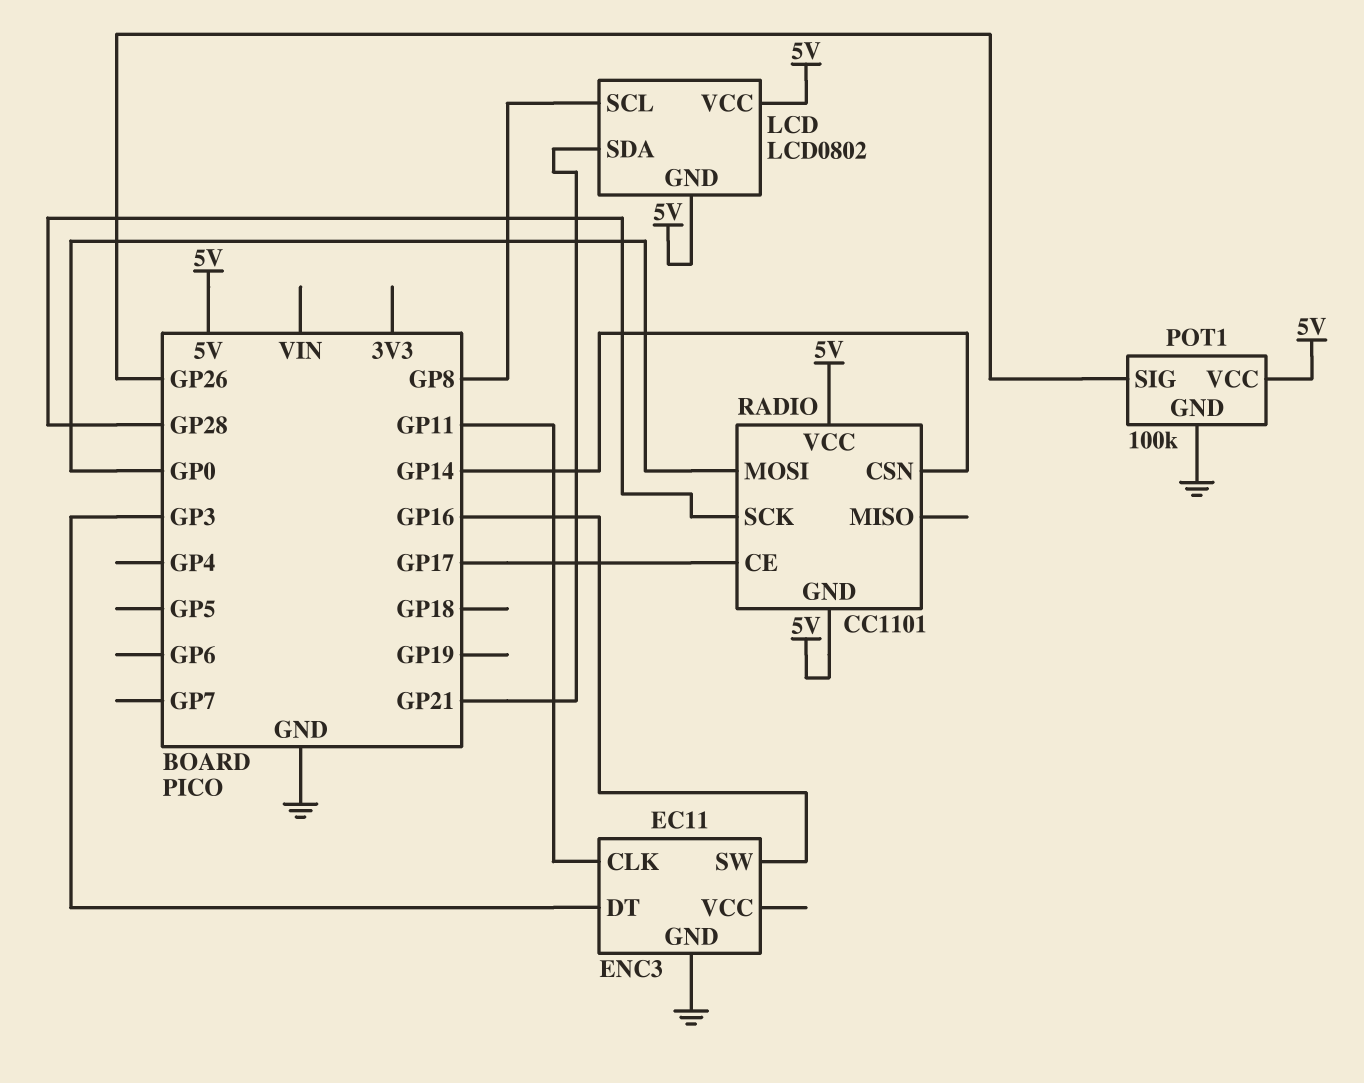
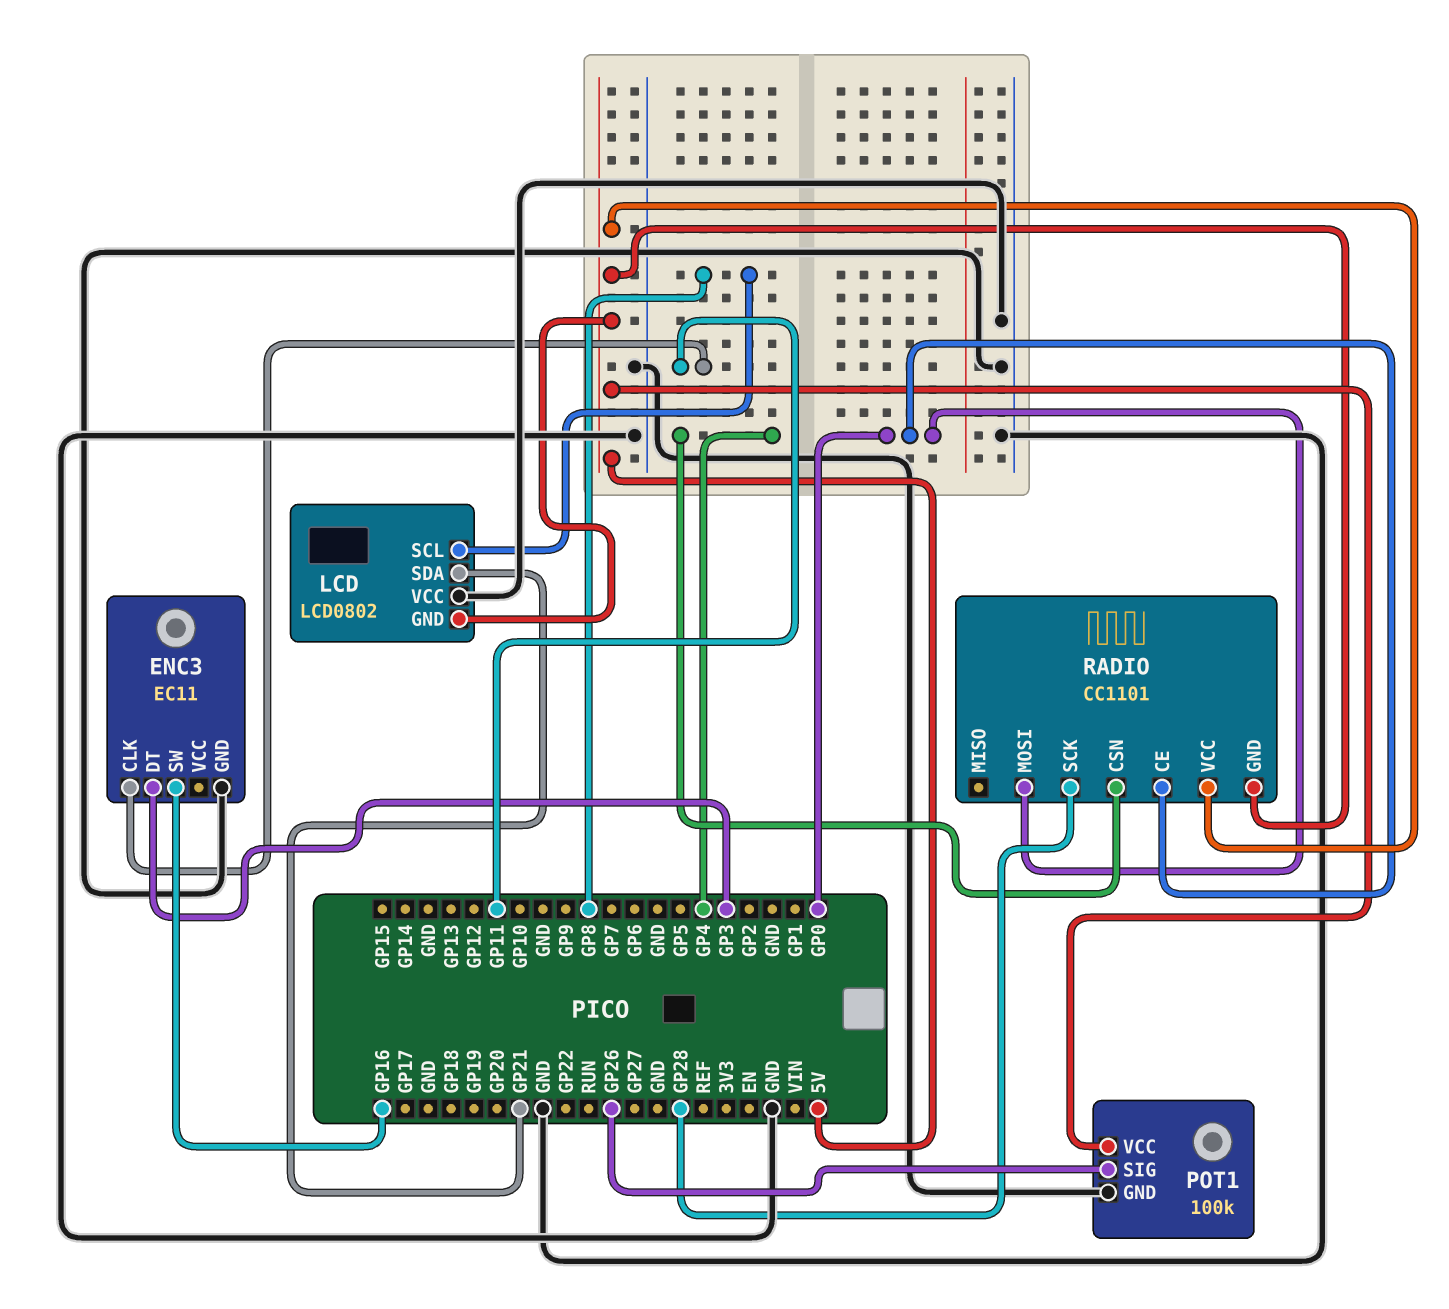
LCD pin VCC: 5V -> GND
RADIO pin CE: GP17 -> GP0
RADIO pin CSN: GP14 -> GP4

